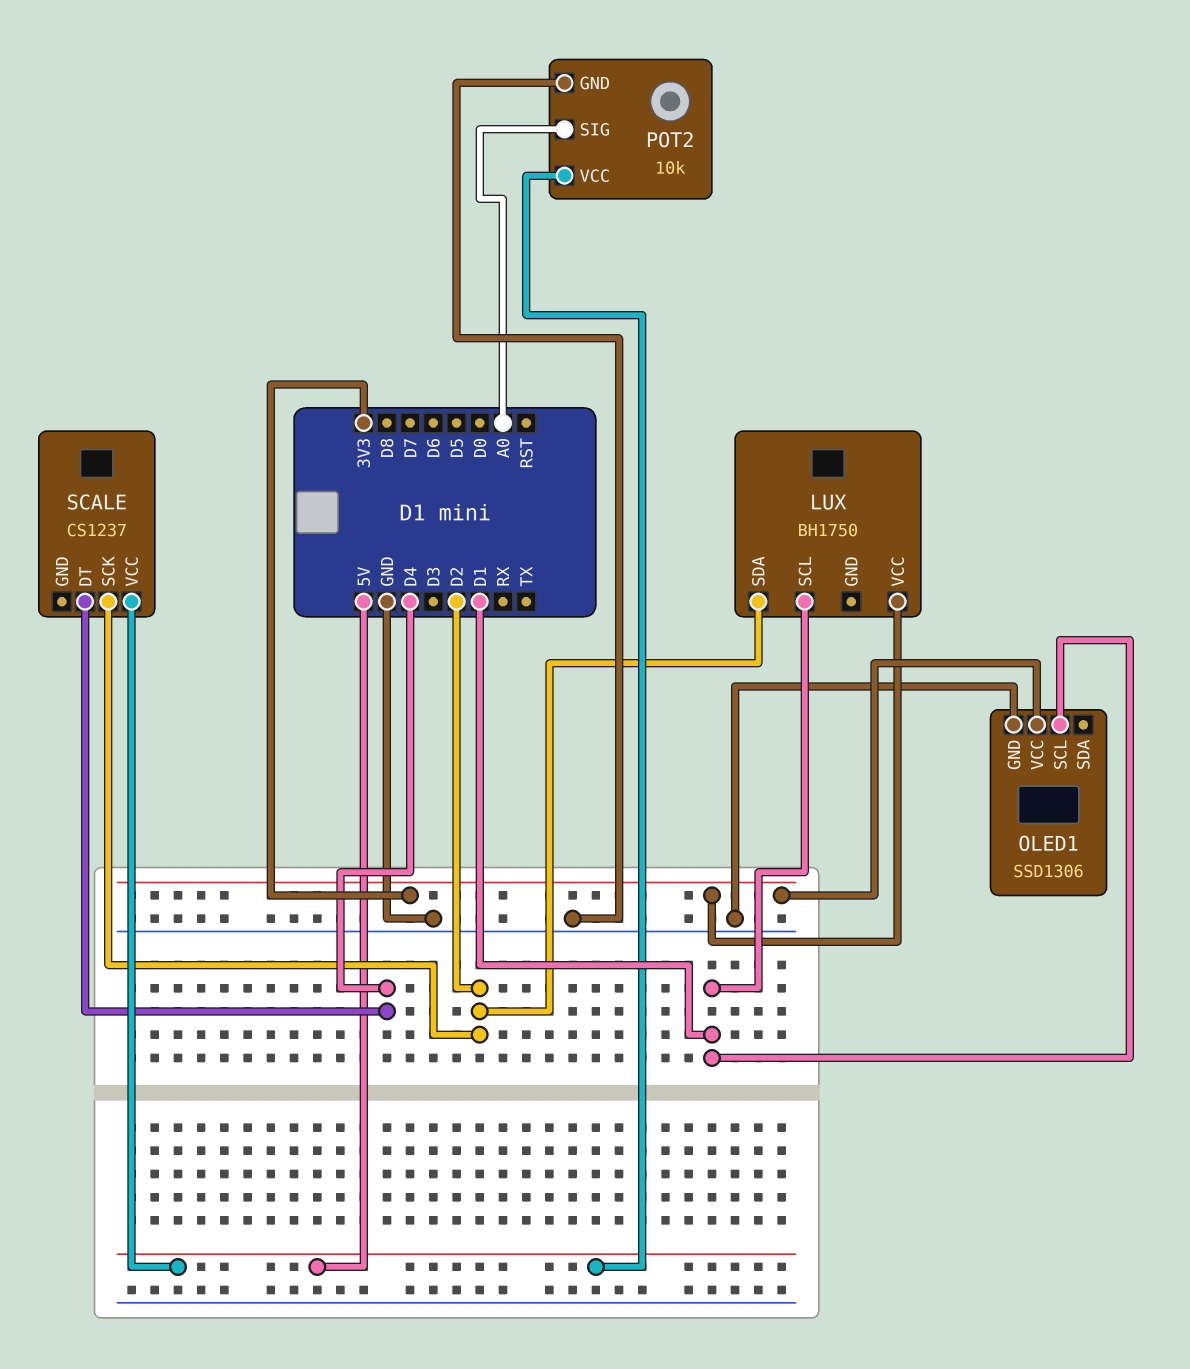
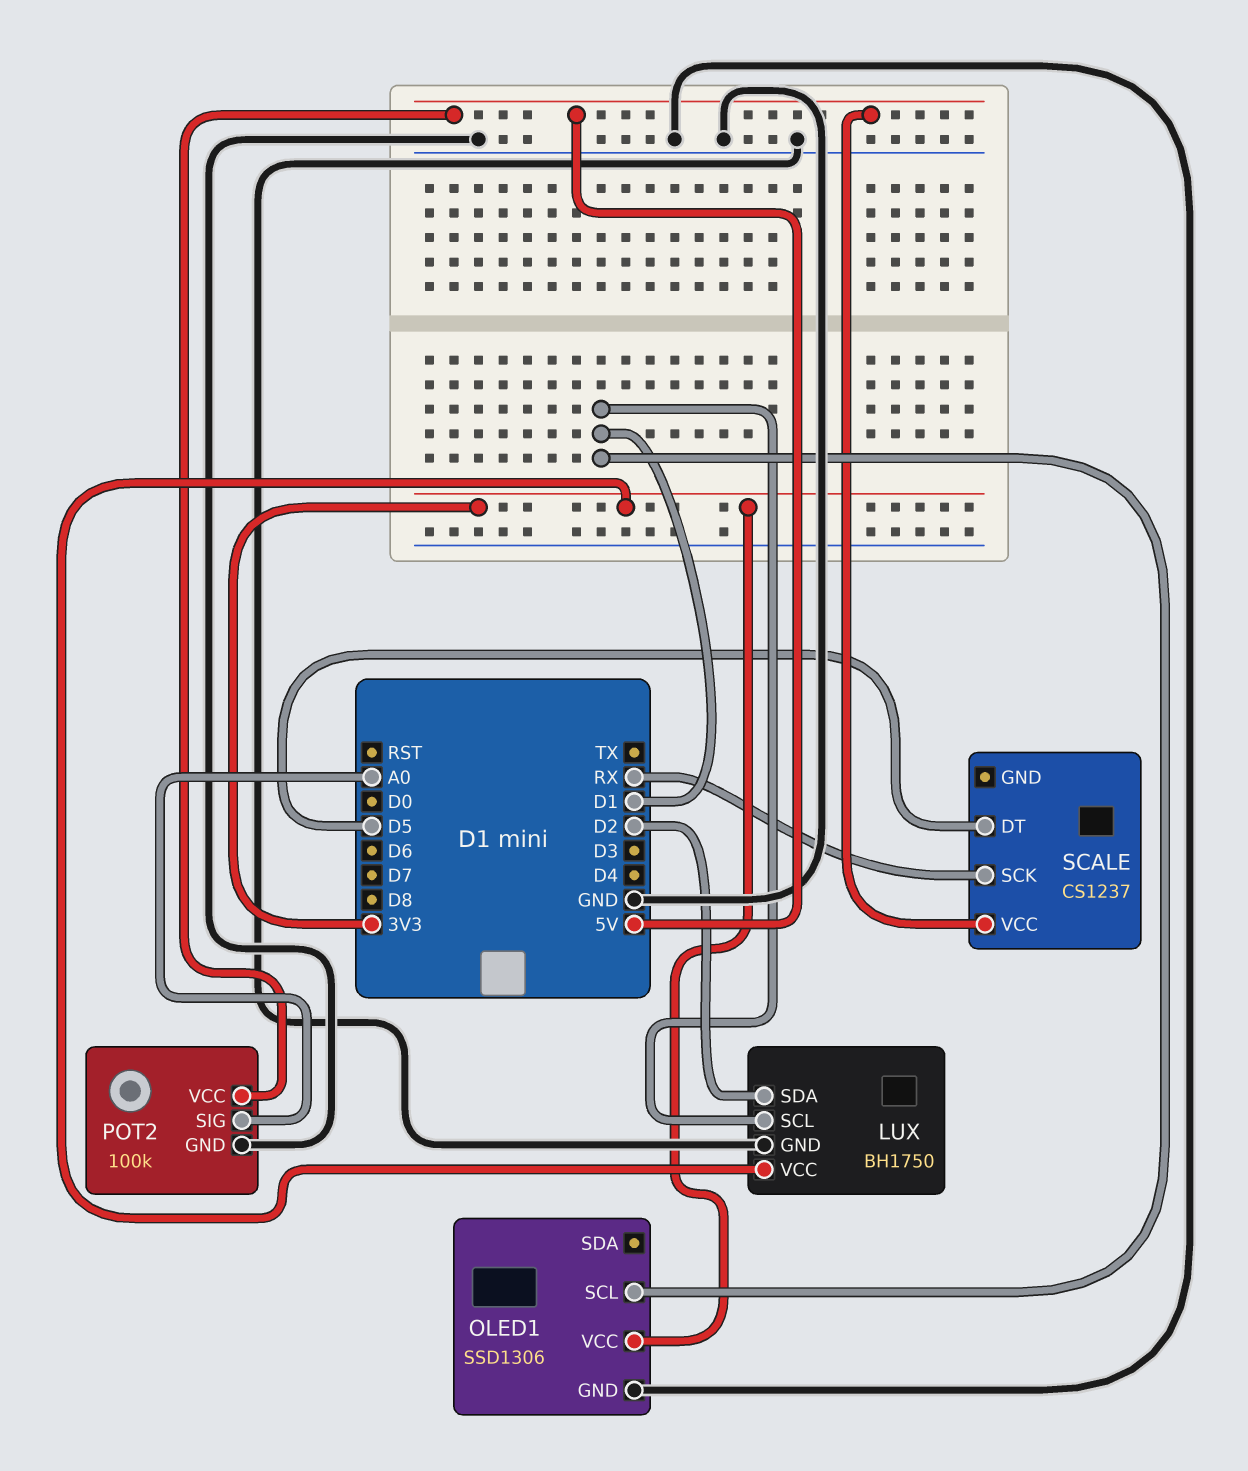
LUX pin GND: none -> GND
POT2: 10k -> 100k
SCALE pin DT: D4 -> D5
SCALE pin SCK: D2 -> RX

